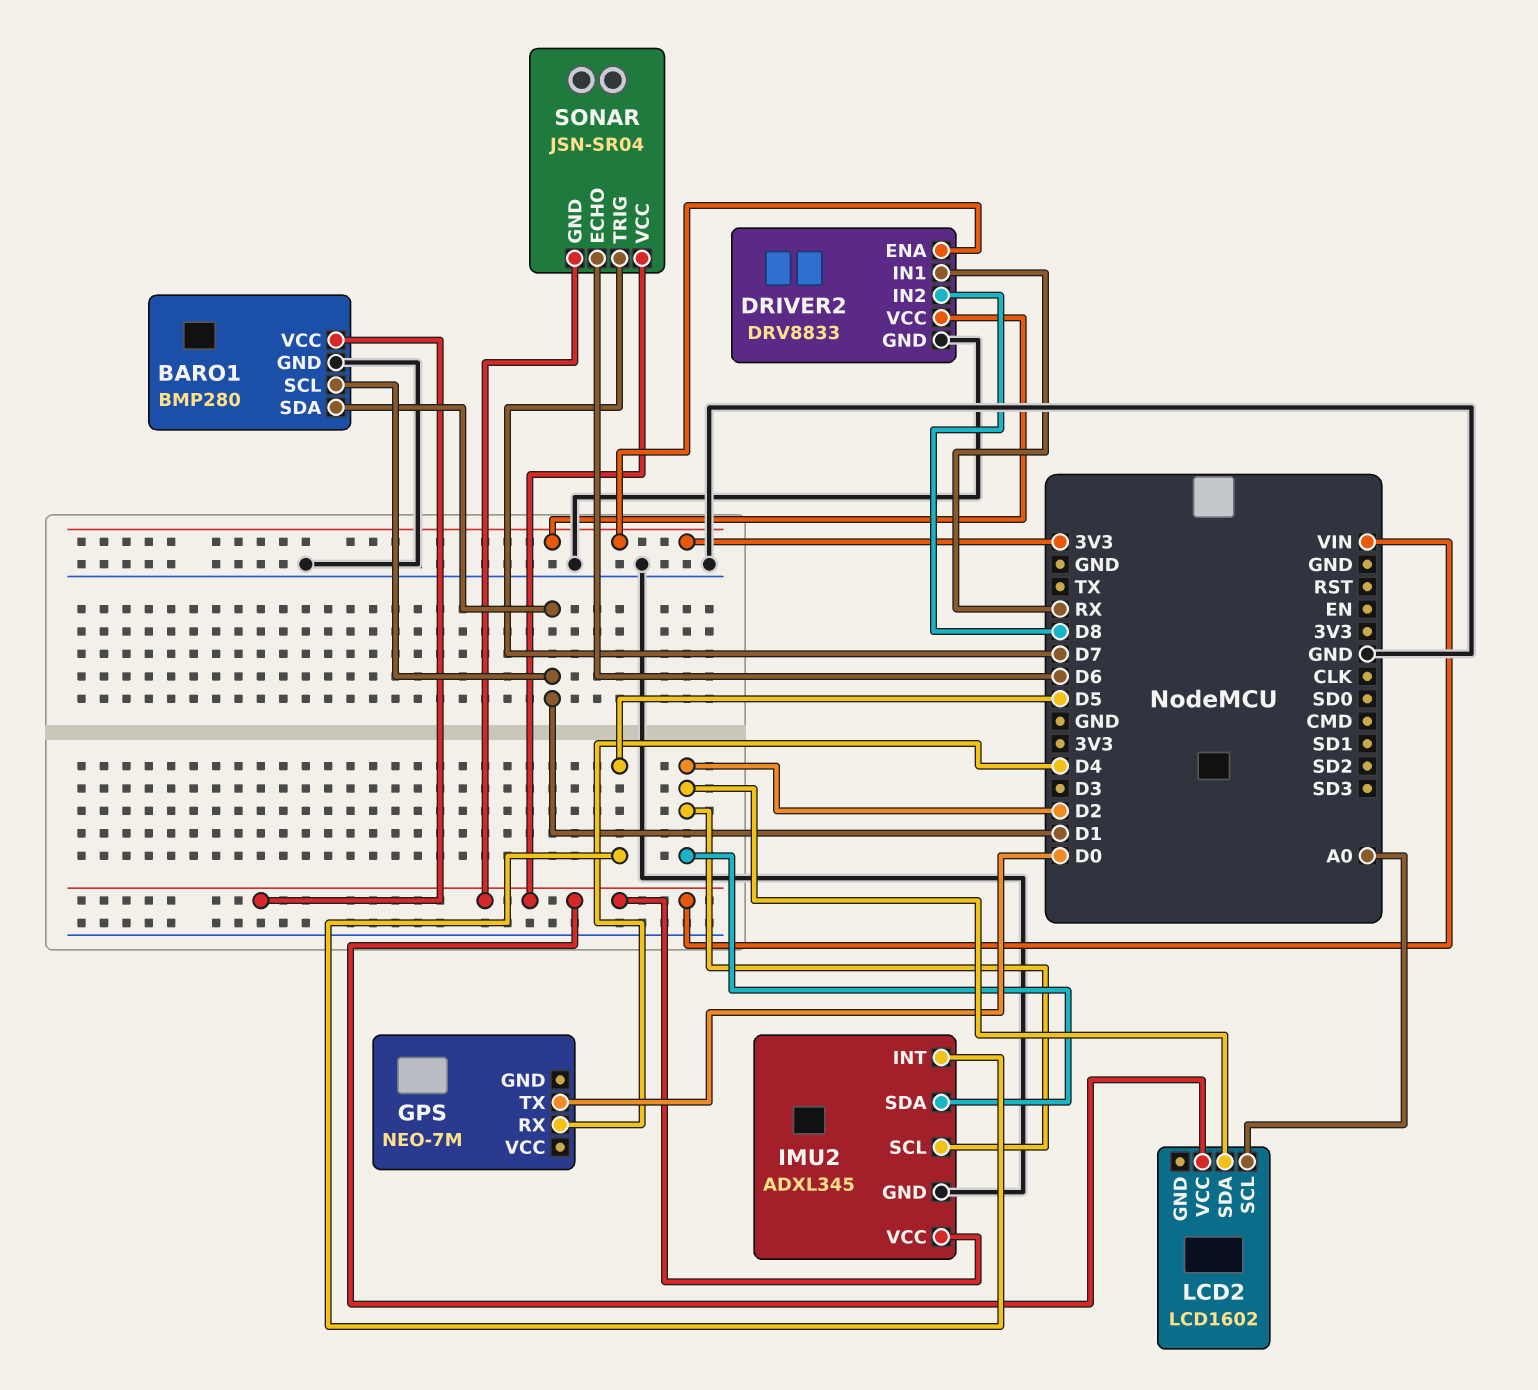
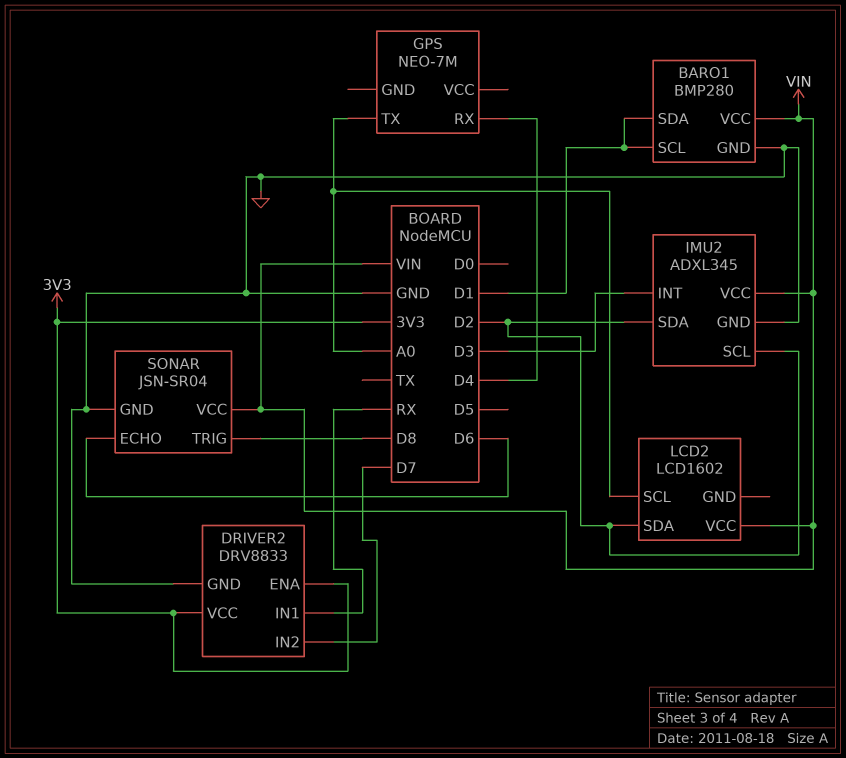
DRIVER2 pin IN2: D8 -> D7
GPS pin TX: D0 -> A0
IMU2 pin INT: D5 -> D3
SONAR pin GND: VIN -> GND
SONAR pin TRIG: D7 -> D8

